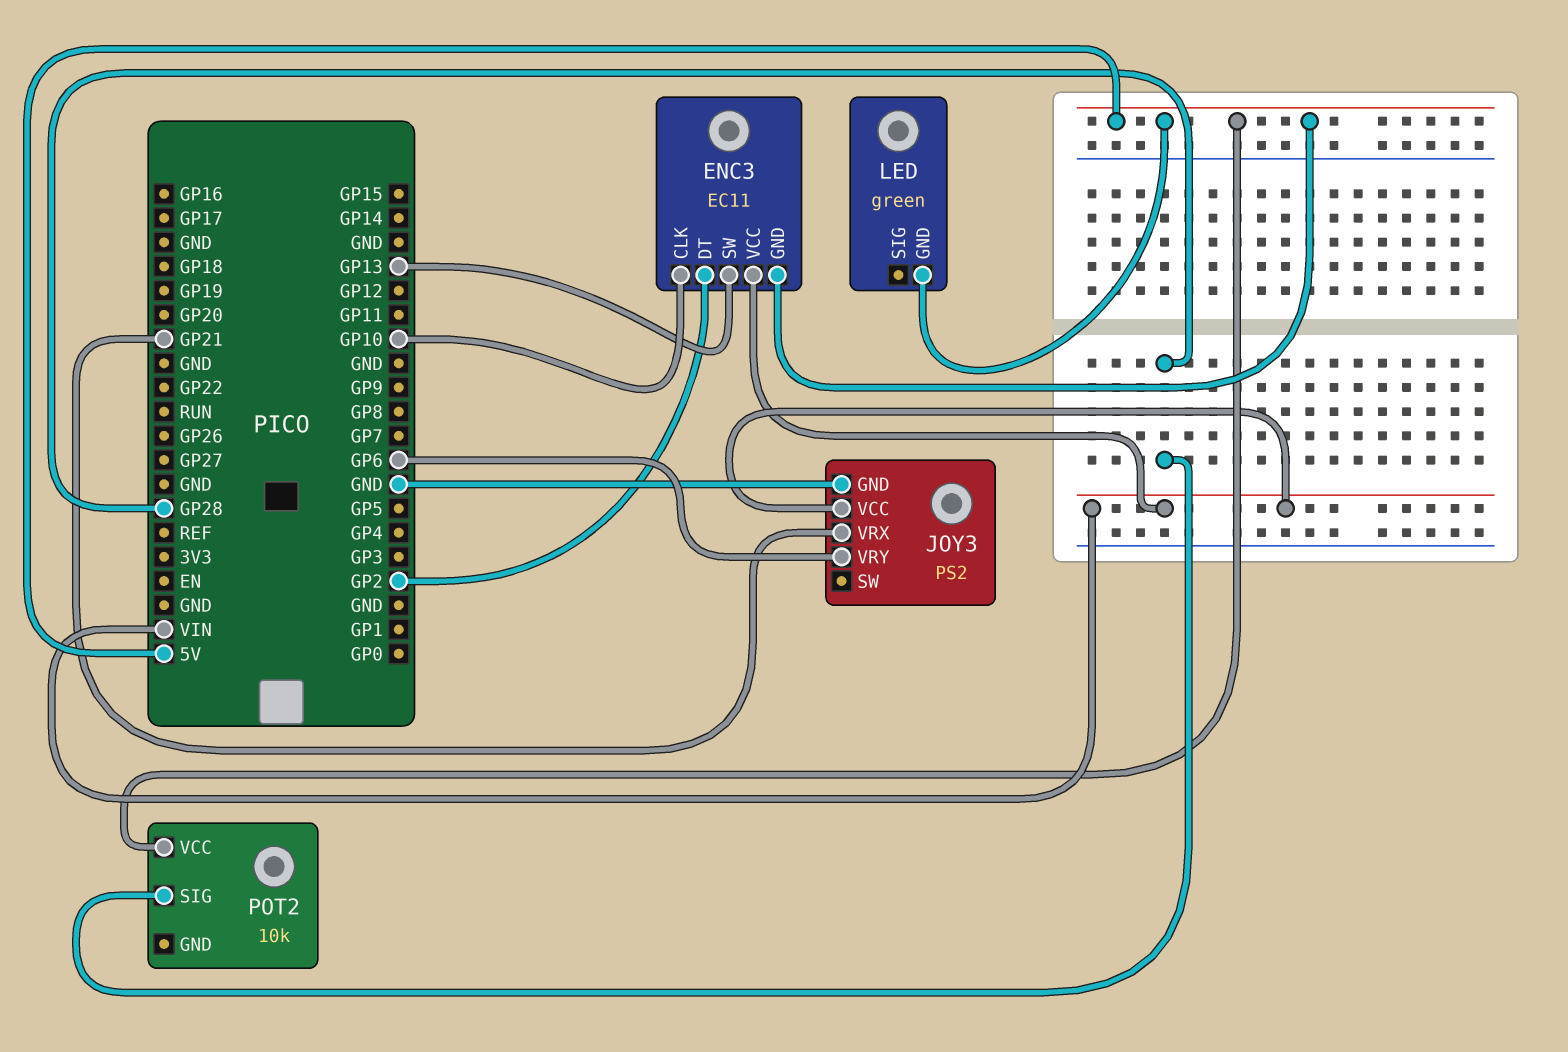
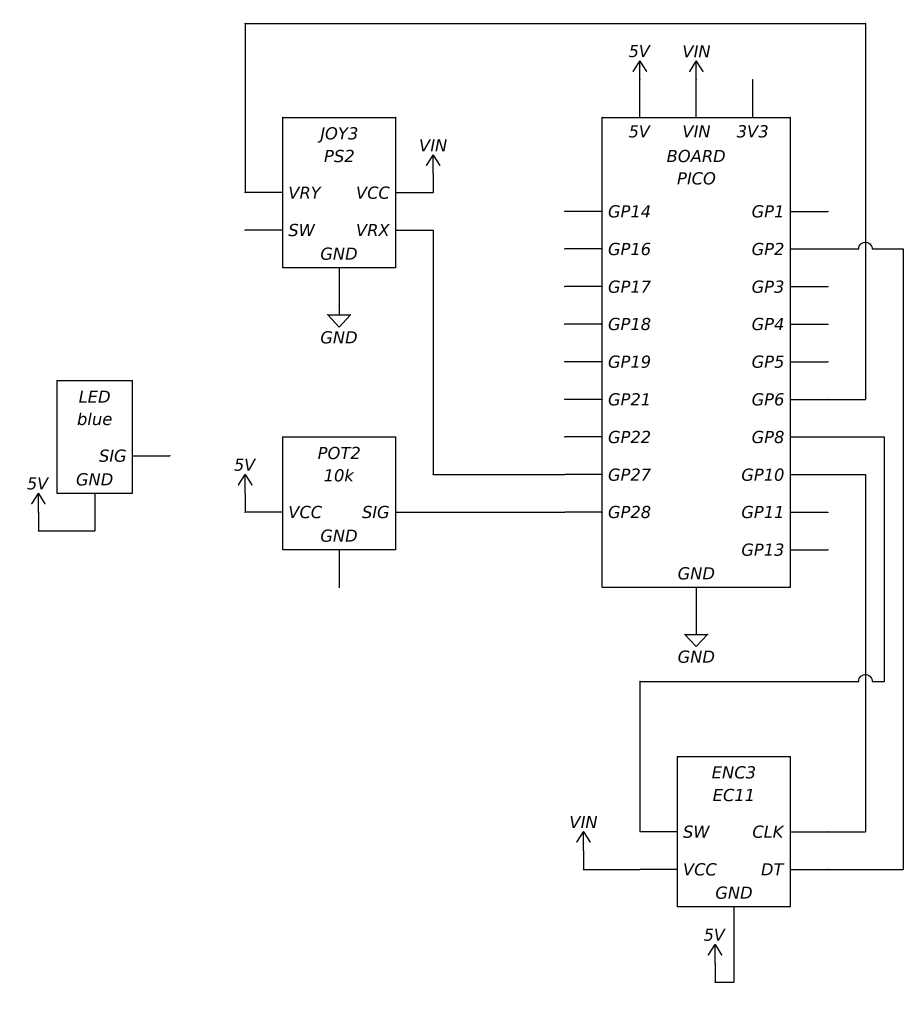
ENC3 pin SW: GP13 -> GP8
JOY3 pin VRX: GP21 -> GP27
LED: green -> blue

